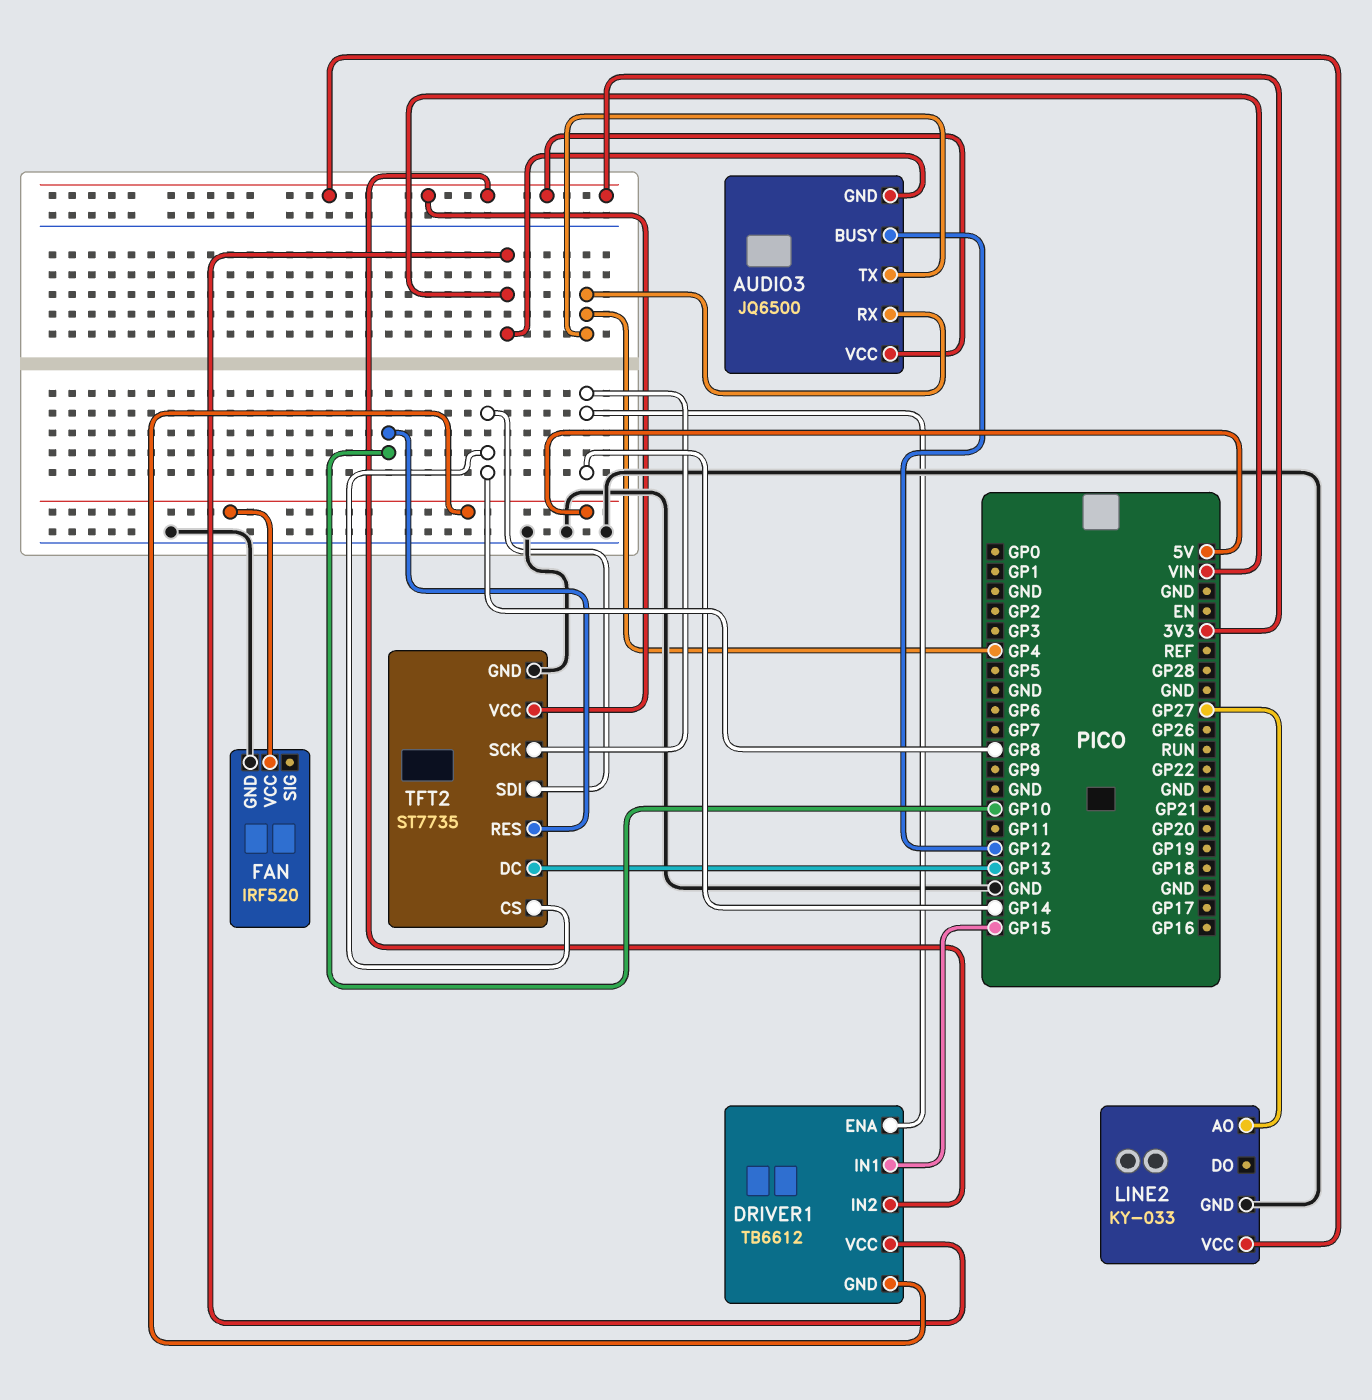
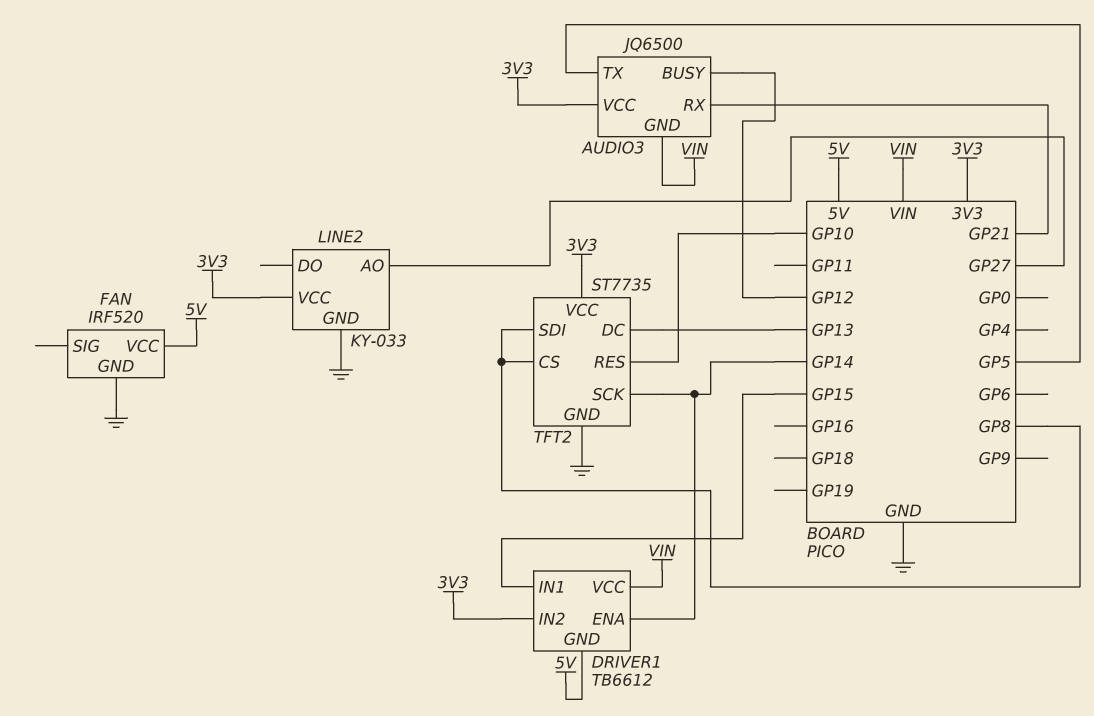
AUDIO3 pin RX: GP4 -> GP21
AUDIO3 pin TX: GP4 -> GP5

